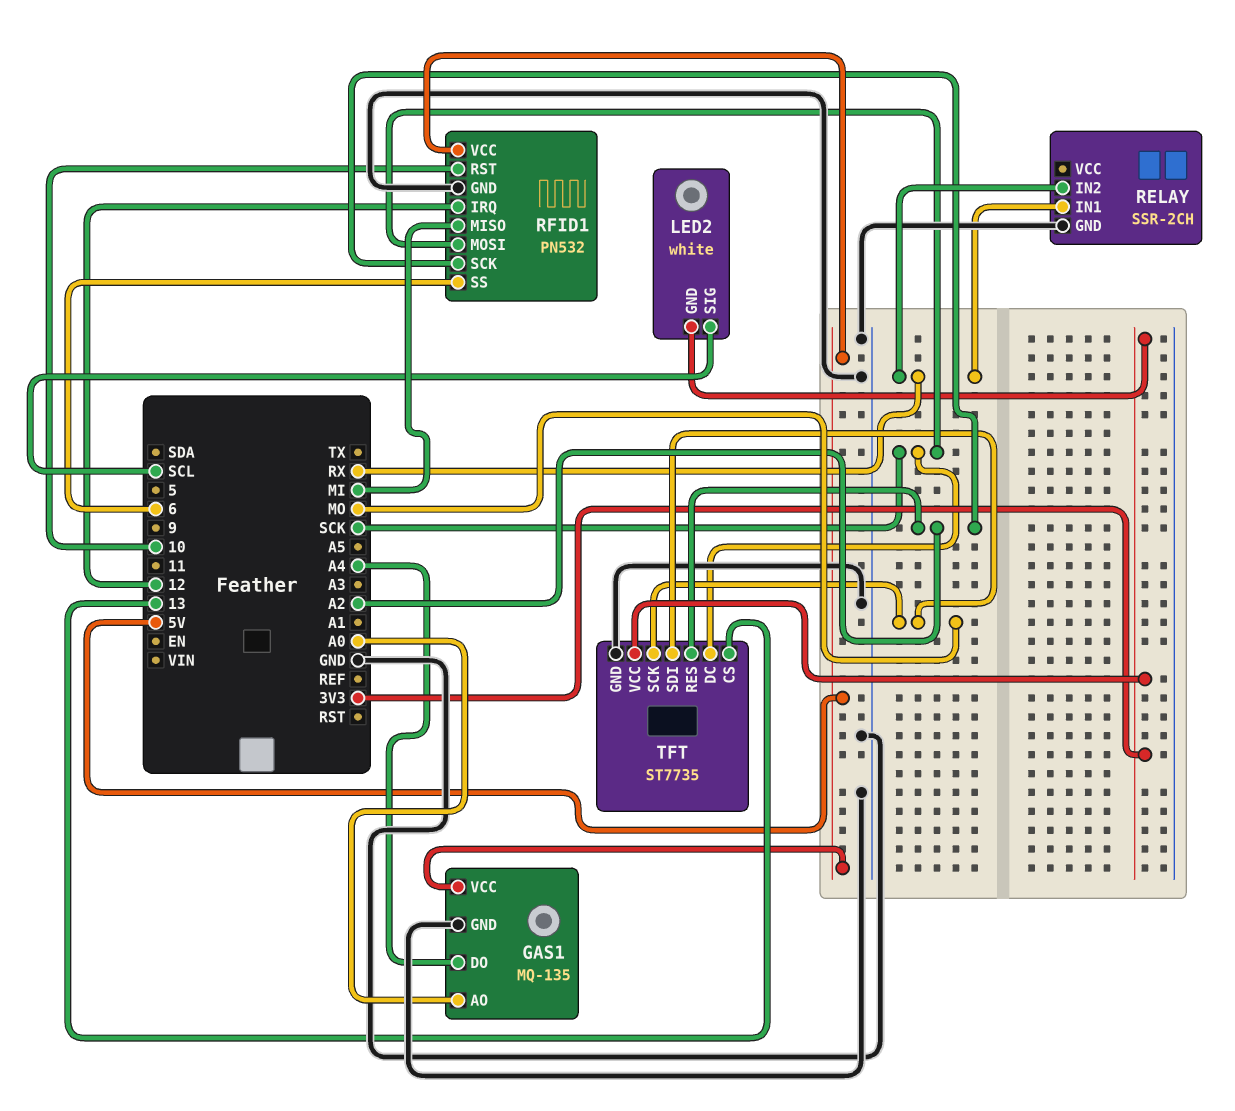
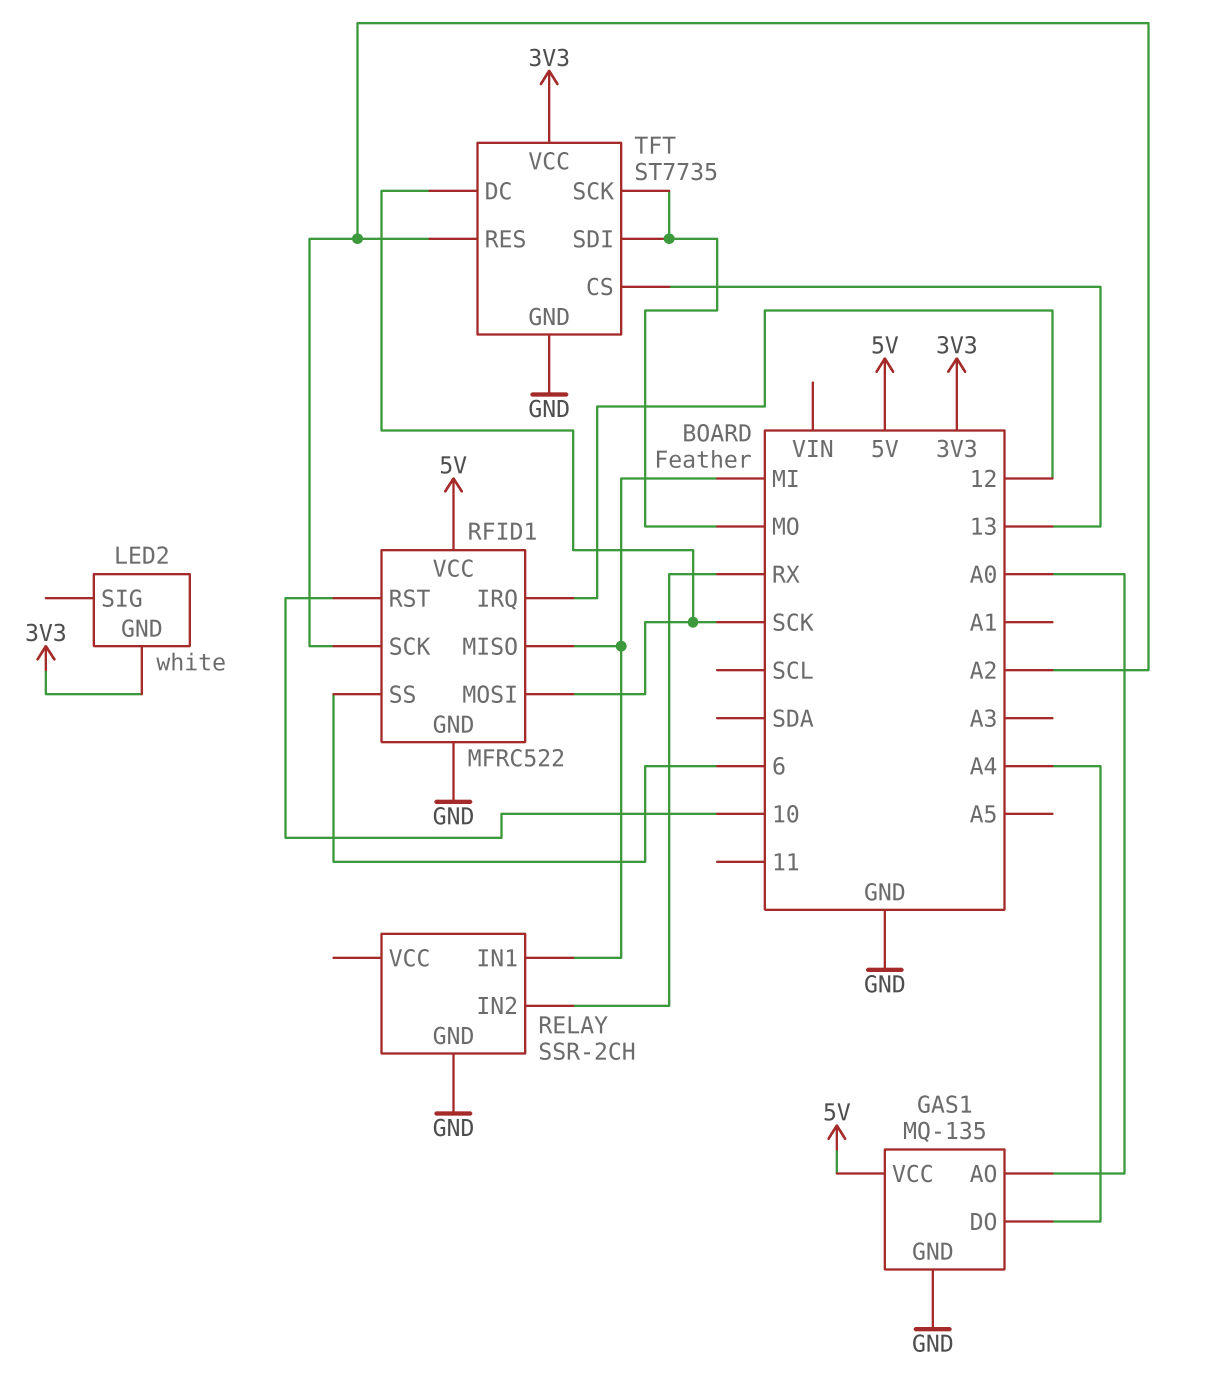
LED2 pin SIG: SCL -> none
RELAY pin IN1: RX -> MI
RFID1: PN532 -> MFRC522

